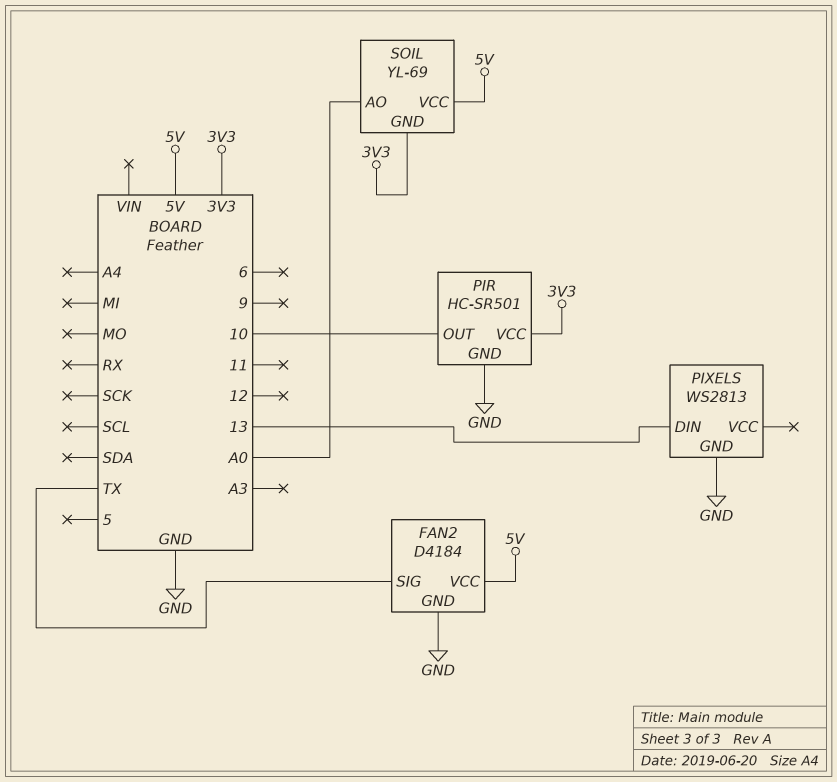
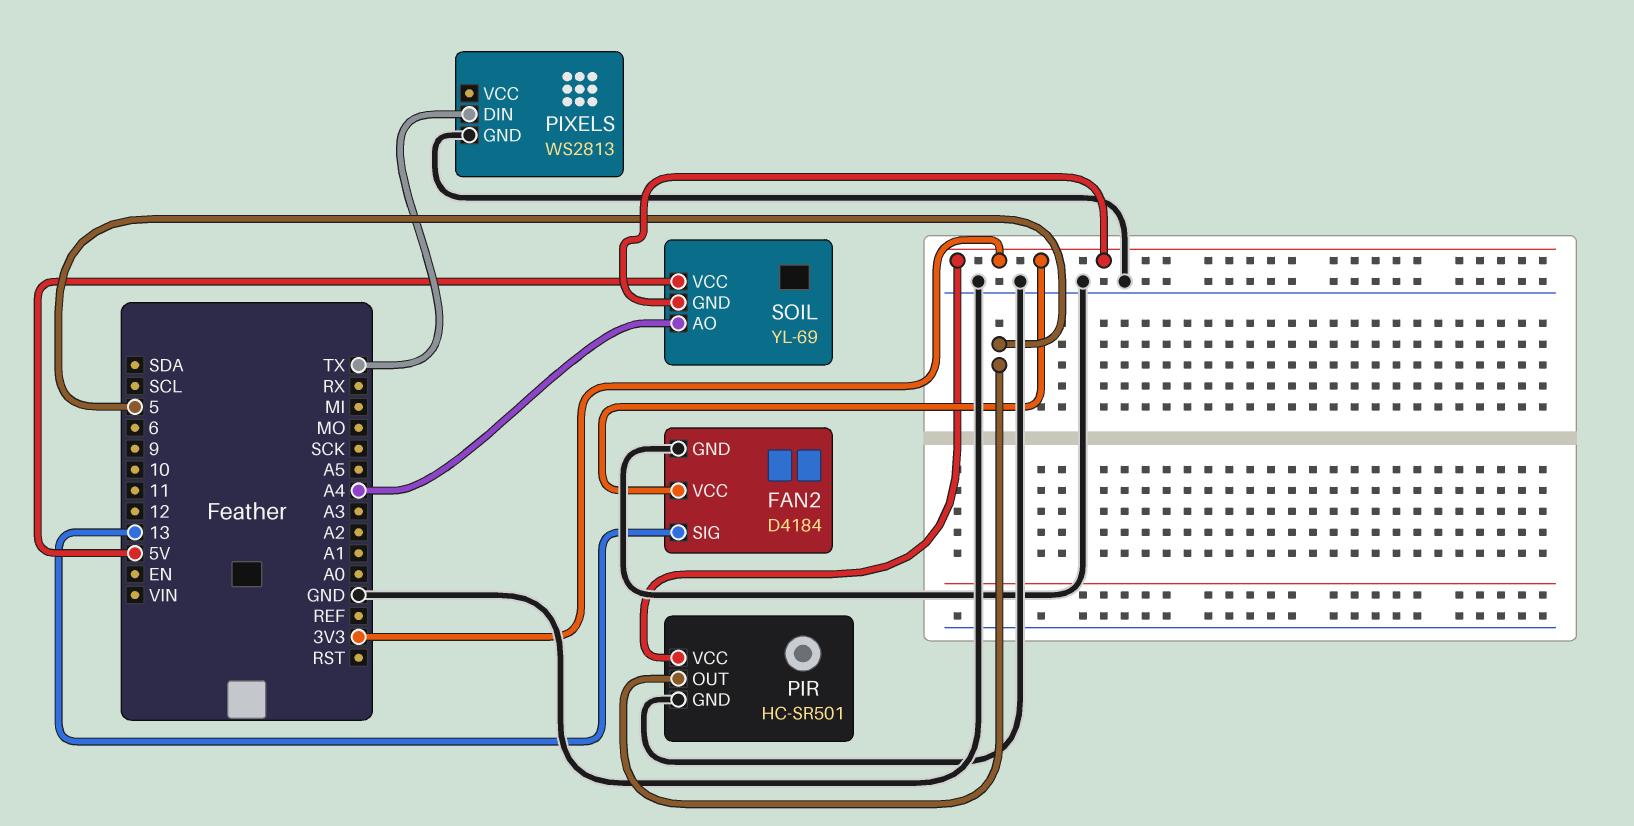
FAN2 pin SIG: TX -> 13
FAN2 pin VCC: 5V -> 3V3
PIR pin OUT: 10 -> 5
PIXELS pin DIN: 13 -> TX
SOIL pin AO: A0 -> A4

